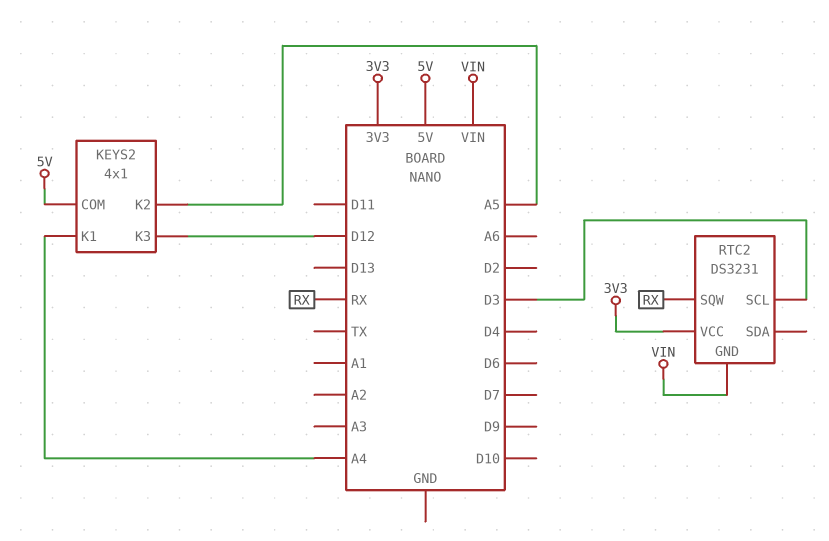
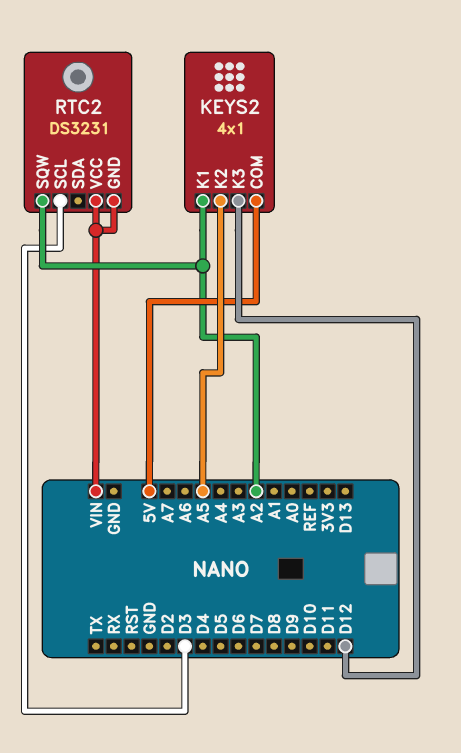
KEYS2 pin K1: A4 -> A2
RTC2 pin SQW: RX -> A2
RTC2 pin VCC: 3V3 -> VIN

